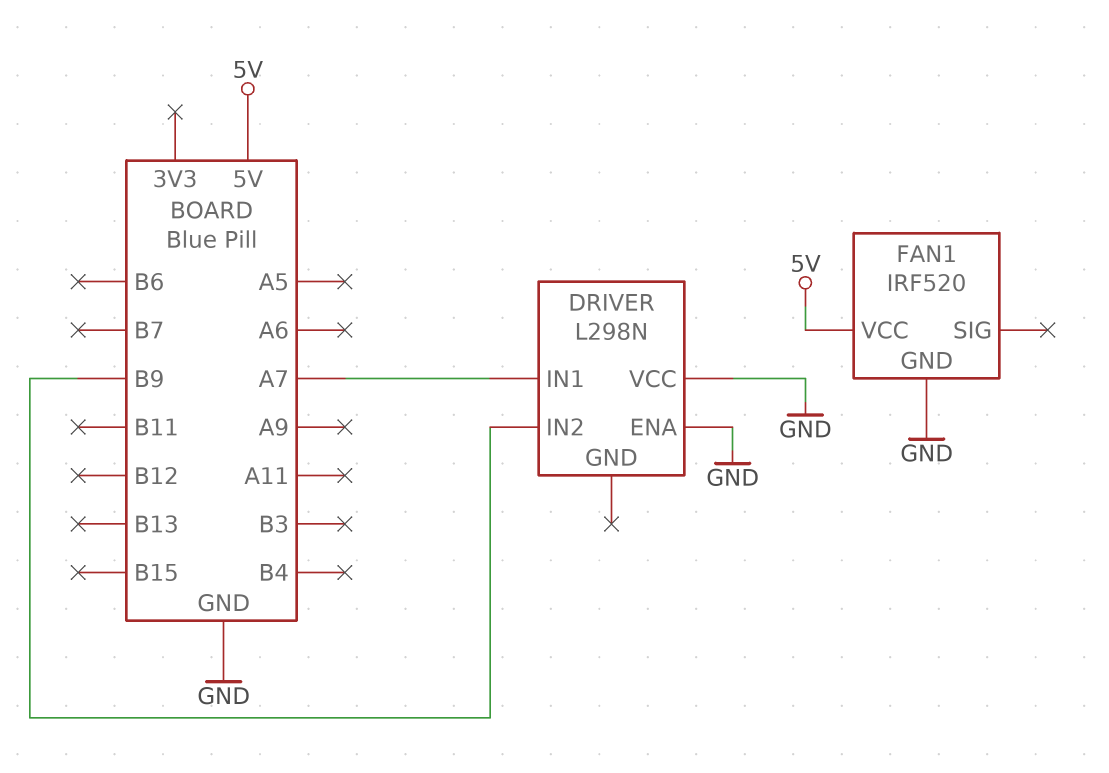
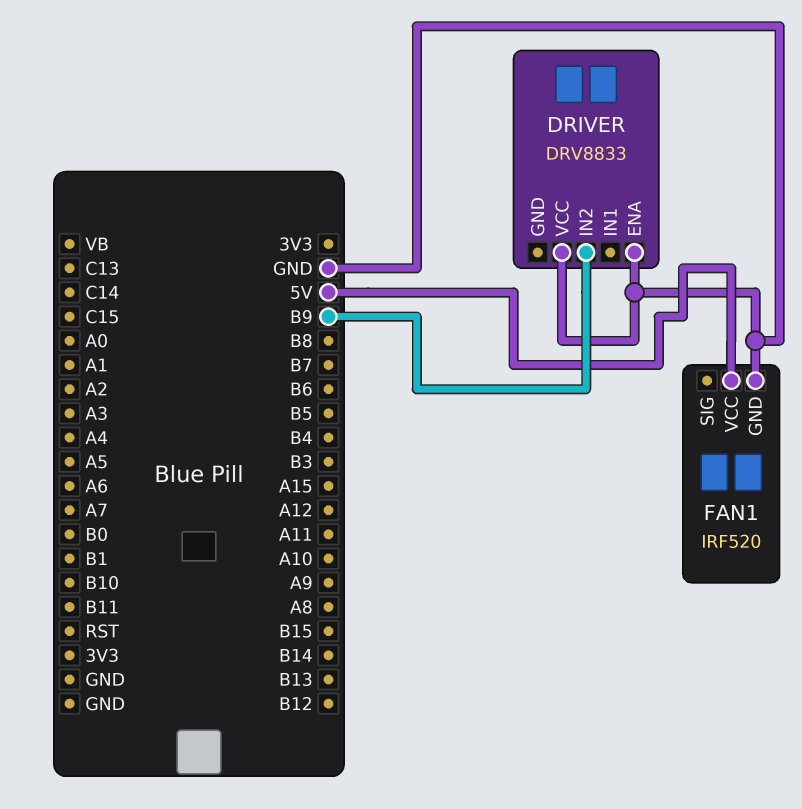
DRIVER: L298N -> DRV8833
DRIVER pin IN1: A7 -> none

